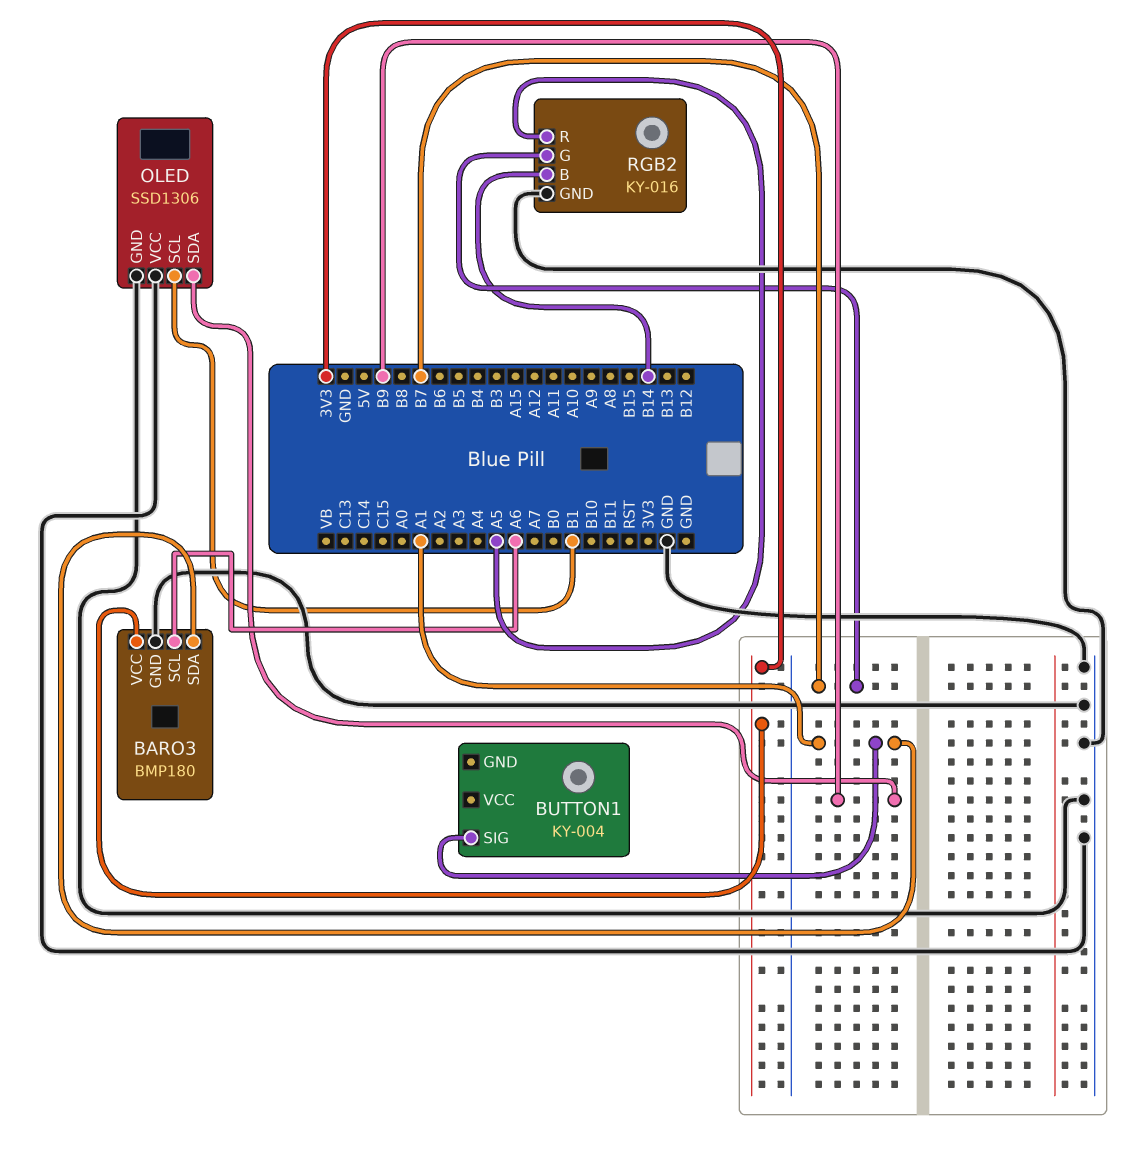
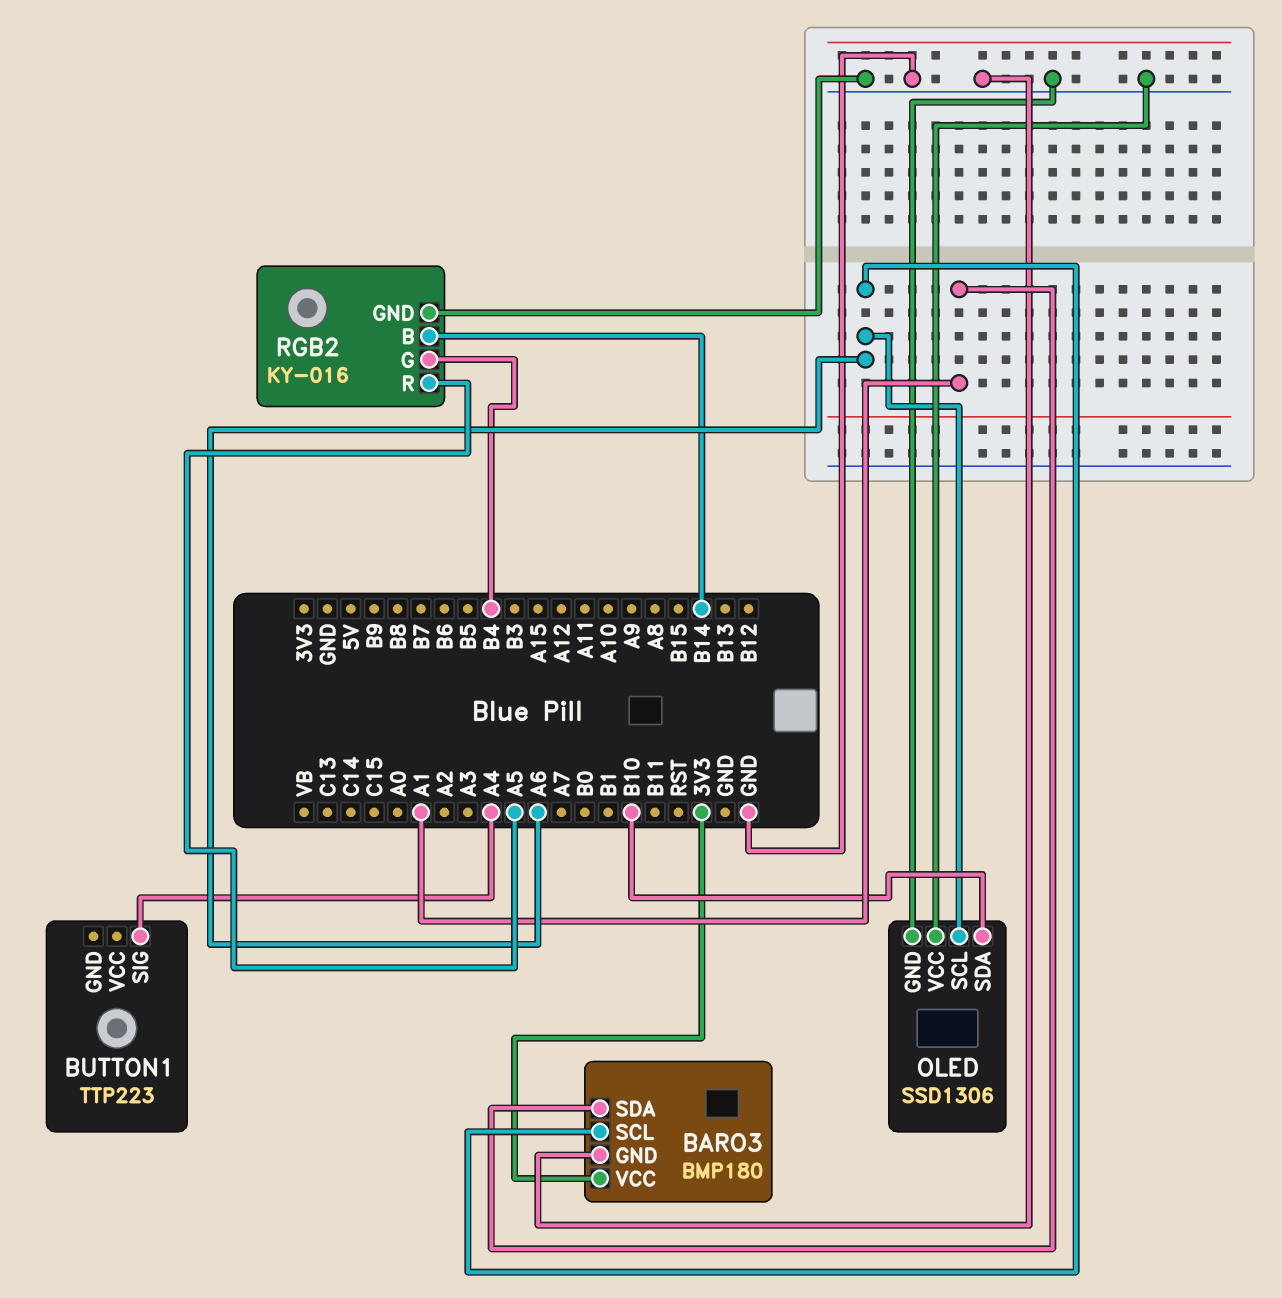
BUTTON1: KY-004 -> TTP223
BUTTON1 pin SIG: A1 -> A4
OLED pin SCL: B1 -> A6
OLED pin SDA: B9 -> B10
RGB2 pin G: B7 -> B4

